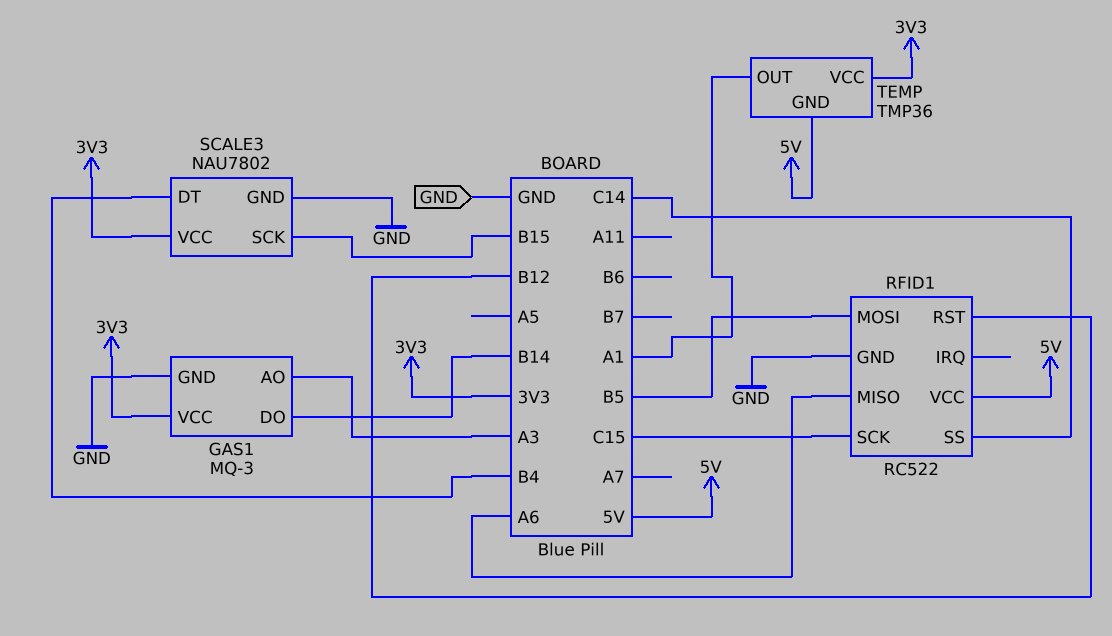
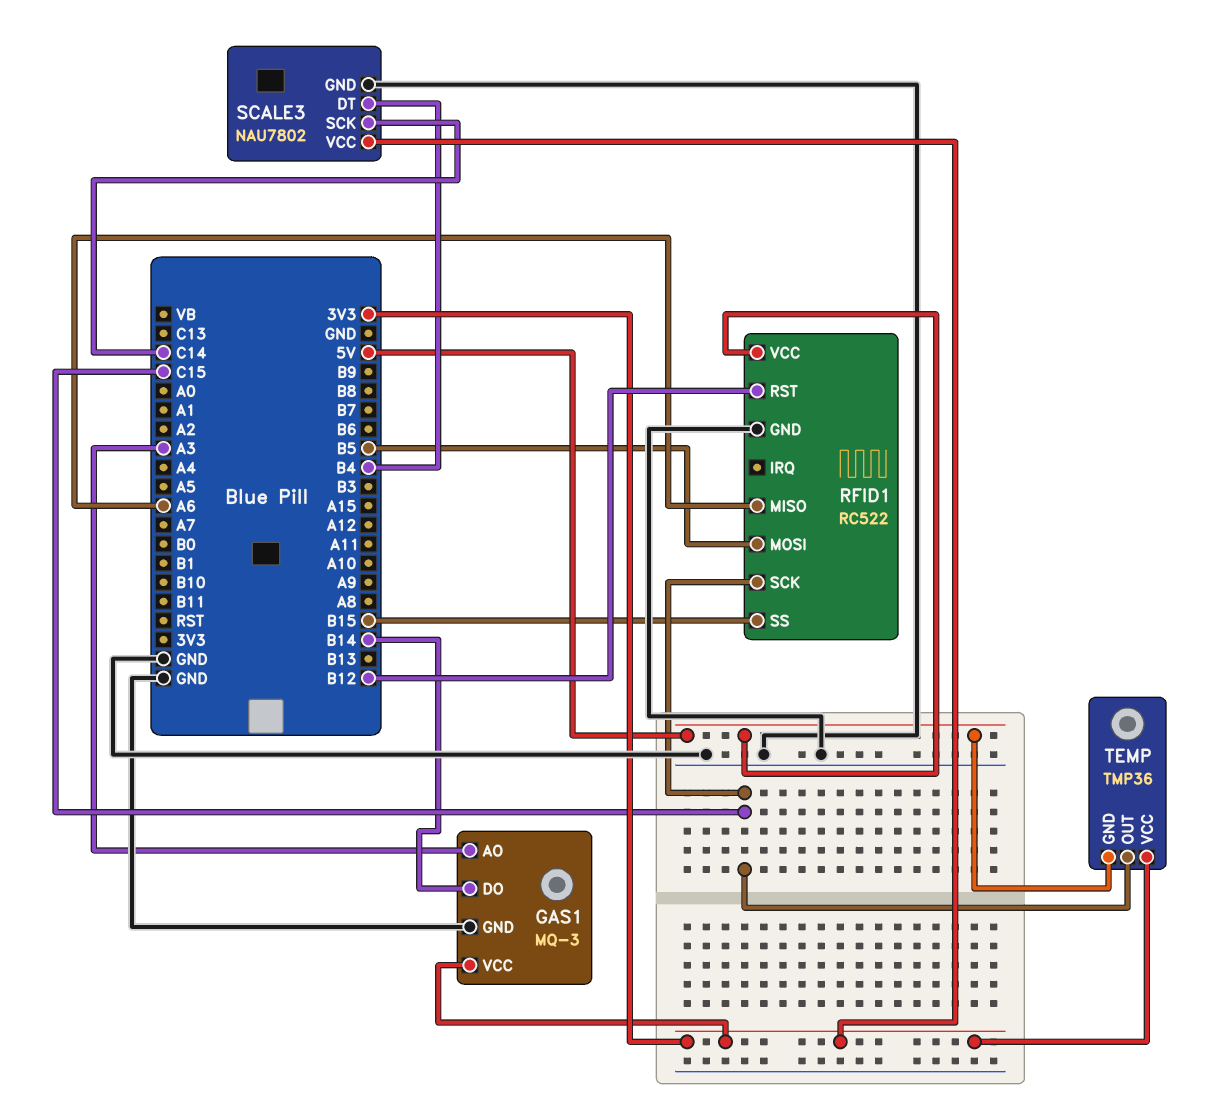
RFID1 pin SS: C14 -> B15
SCALE3 pin SCK: B15 -> C14
TEMP pin OUT: A1 -> C15

